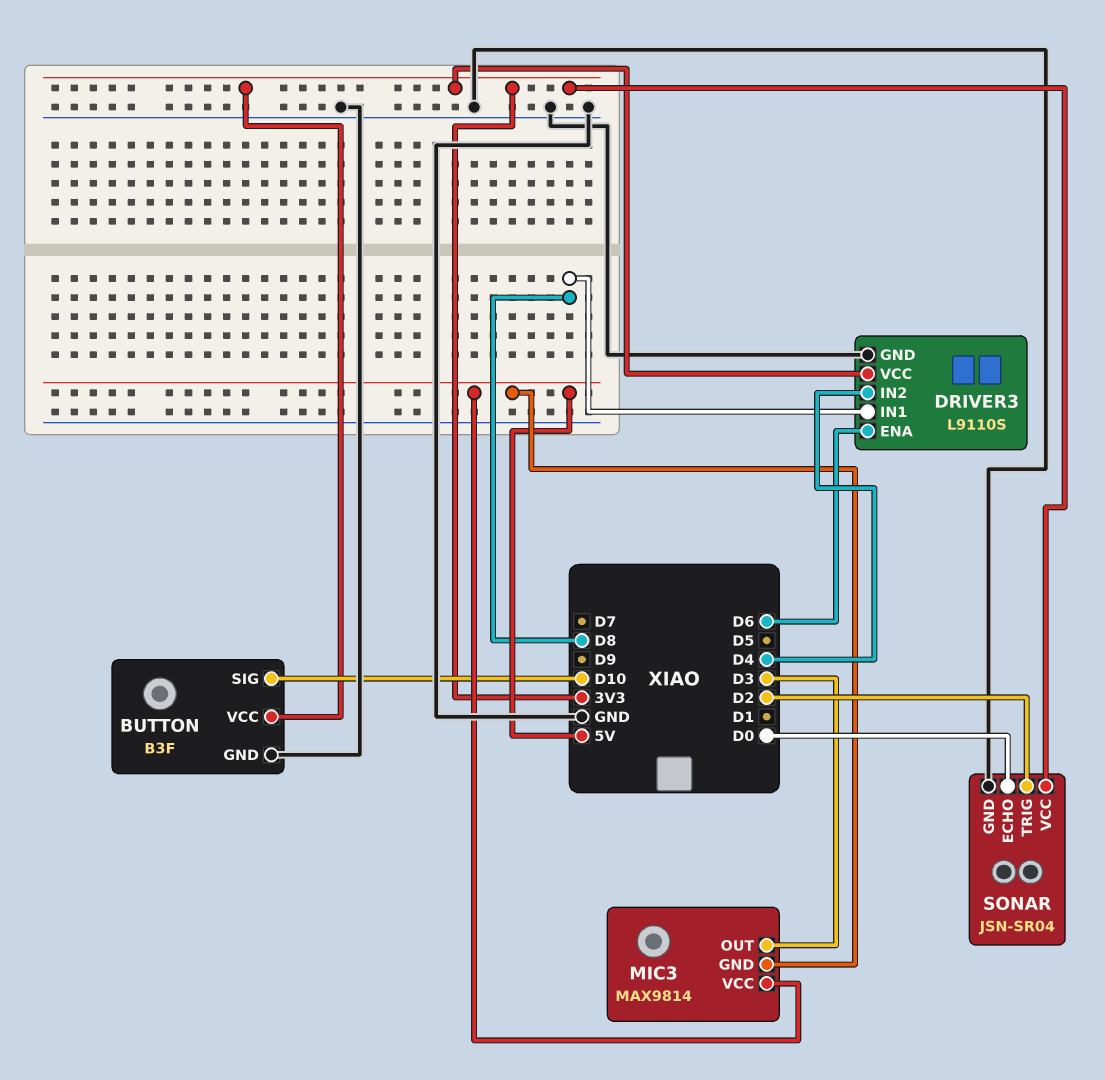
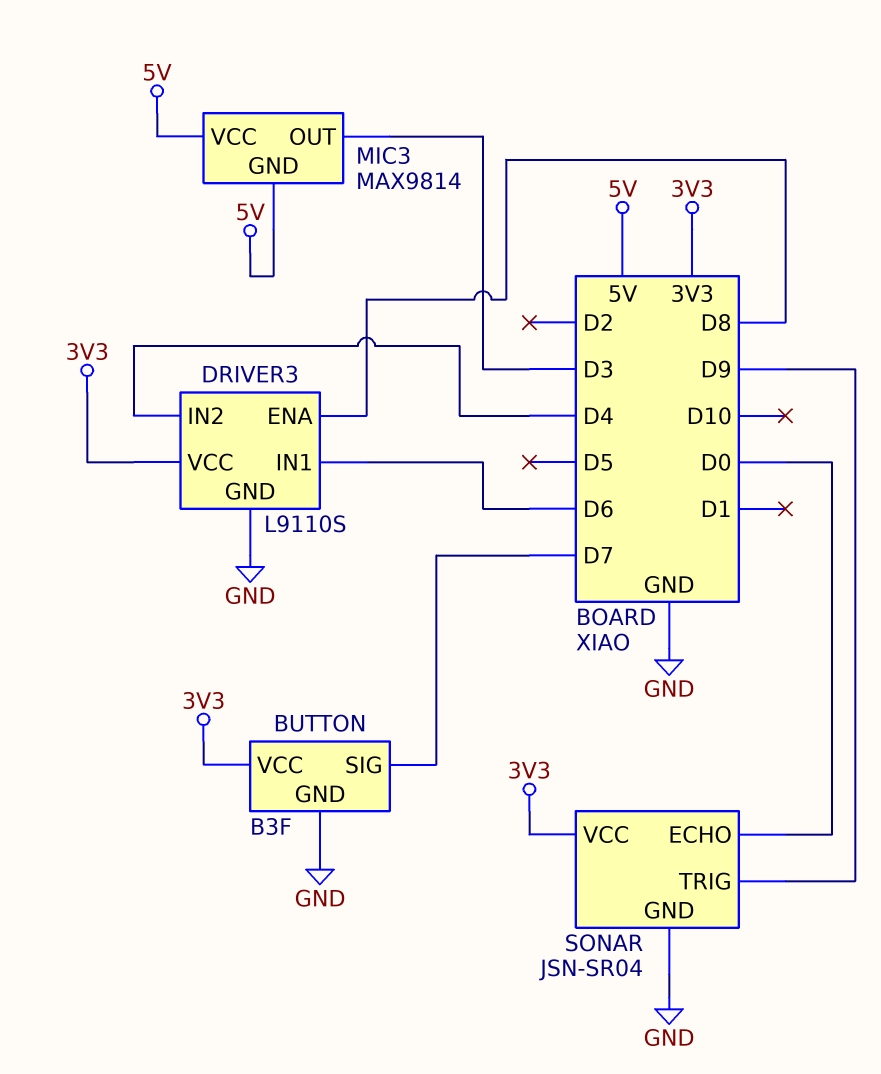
BUTTON pin SIG: D10 -> D7
DRIVER3 pin ENA: D6 -> D8
DRIVER3 pin IN1: D8 -> D6
SONAR pin TRIG: D2 -> D9

